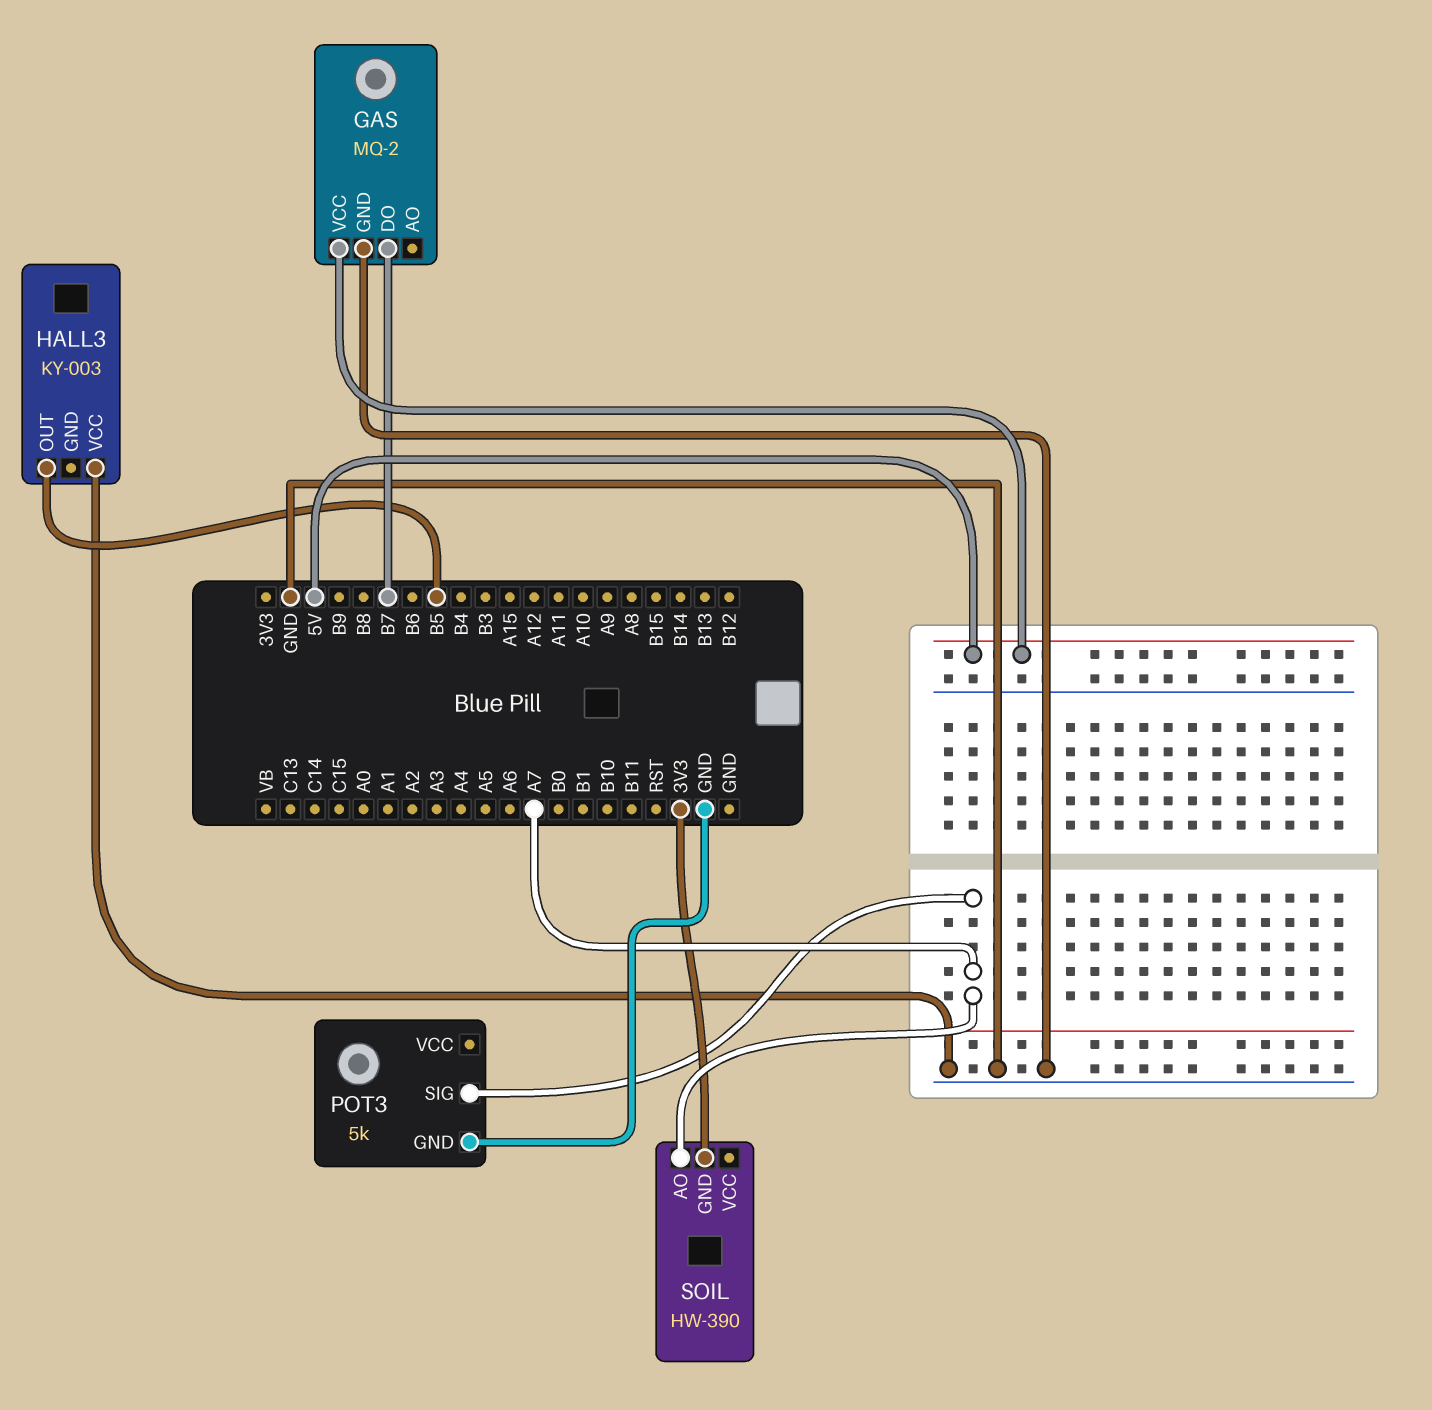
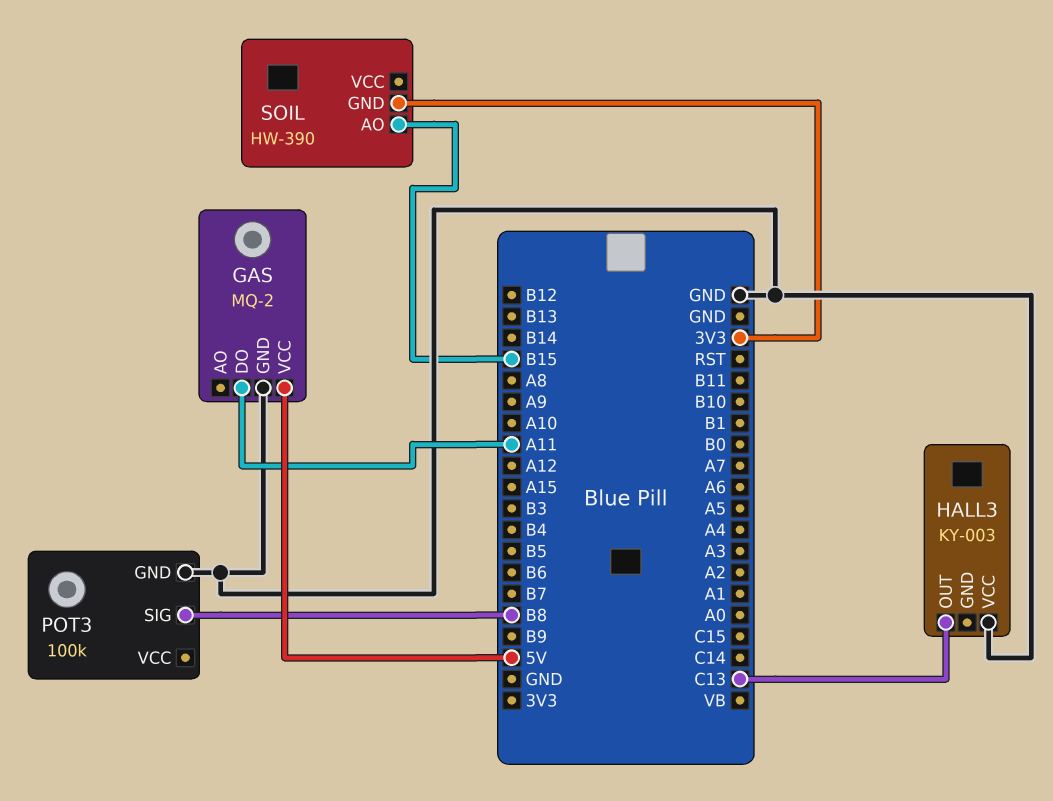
GAS pin DO: B7 -> A11
HALL3 pin OUT: B5 -> C13
POT3: 5k -> 100k
POT3 pin SIG: A7 -> B8
SOIL pin AO: A7 -> B15

